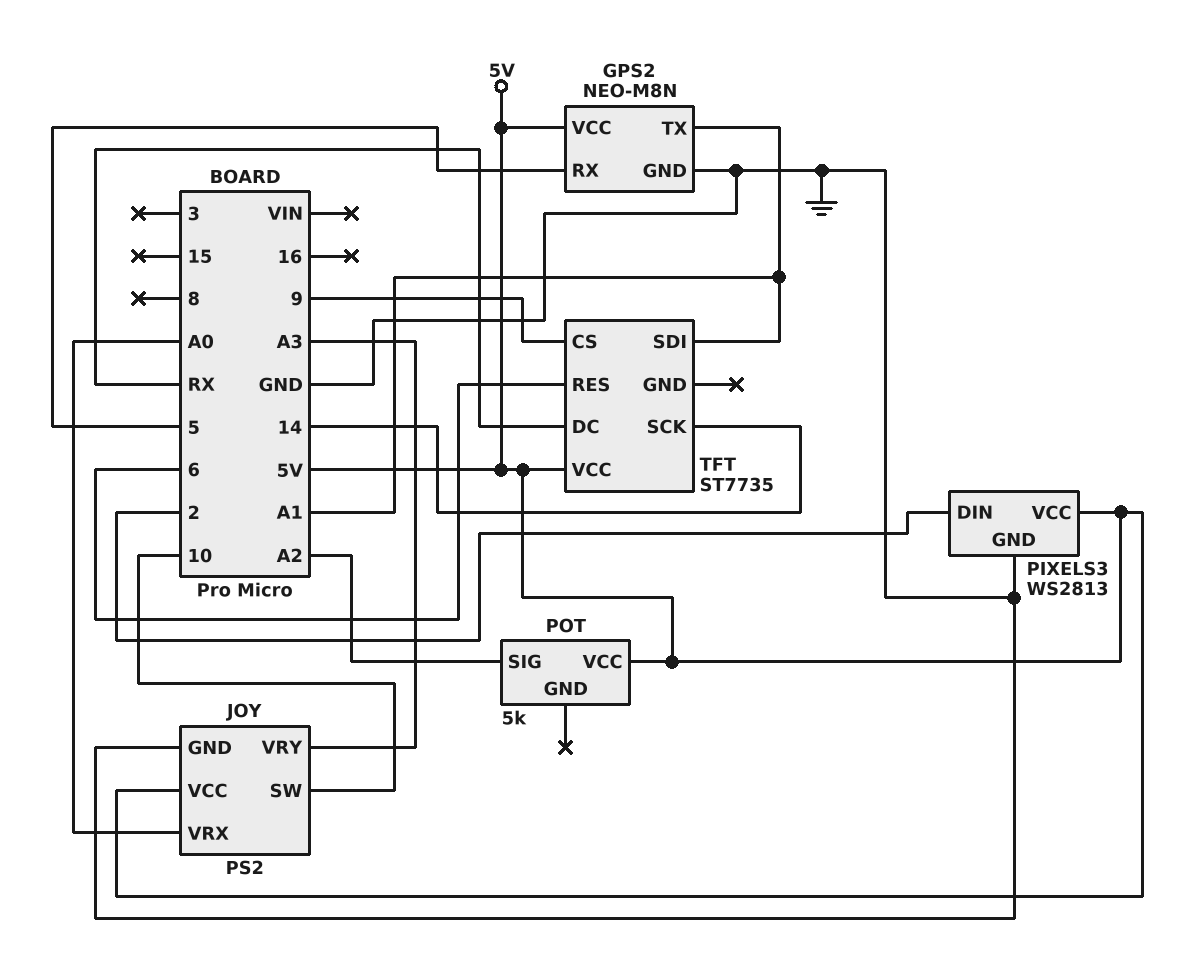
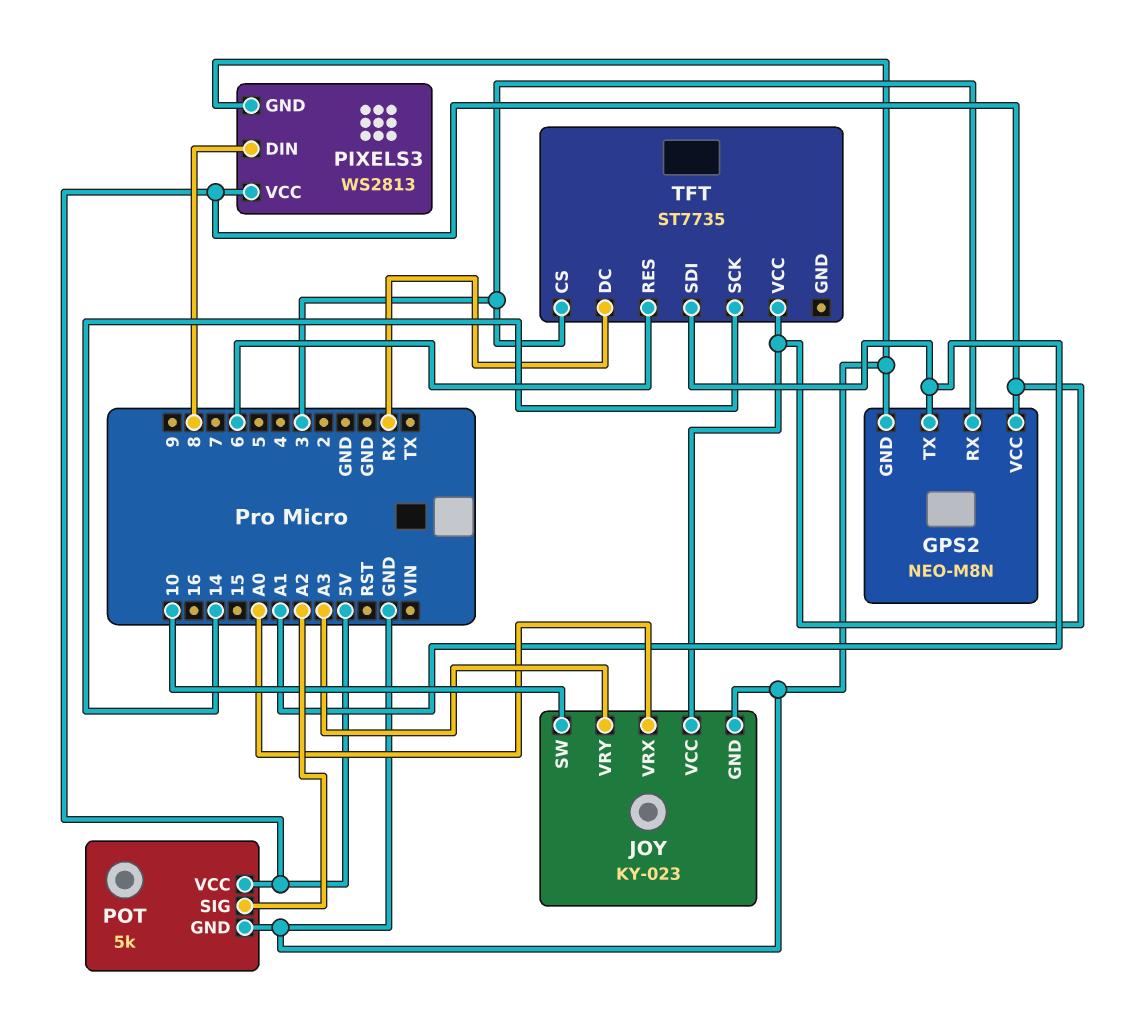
GPS2 pin RX: 5 -> 3
JOY: PS2 -> KY-023
PIXELS3 pin DIN: 2 -> 8
POT pin GND: none -> GND
TFT pin CS: 9 -> 3

